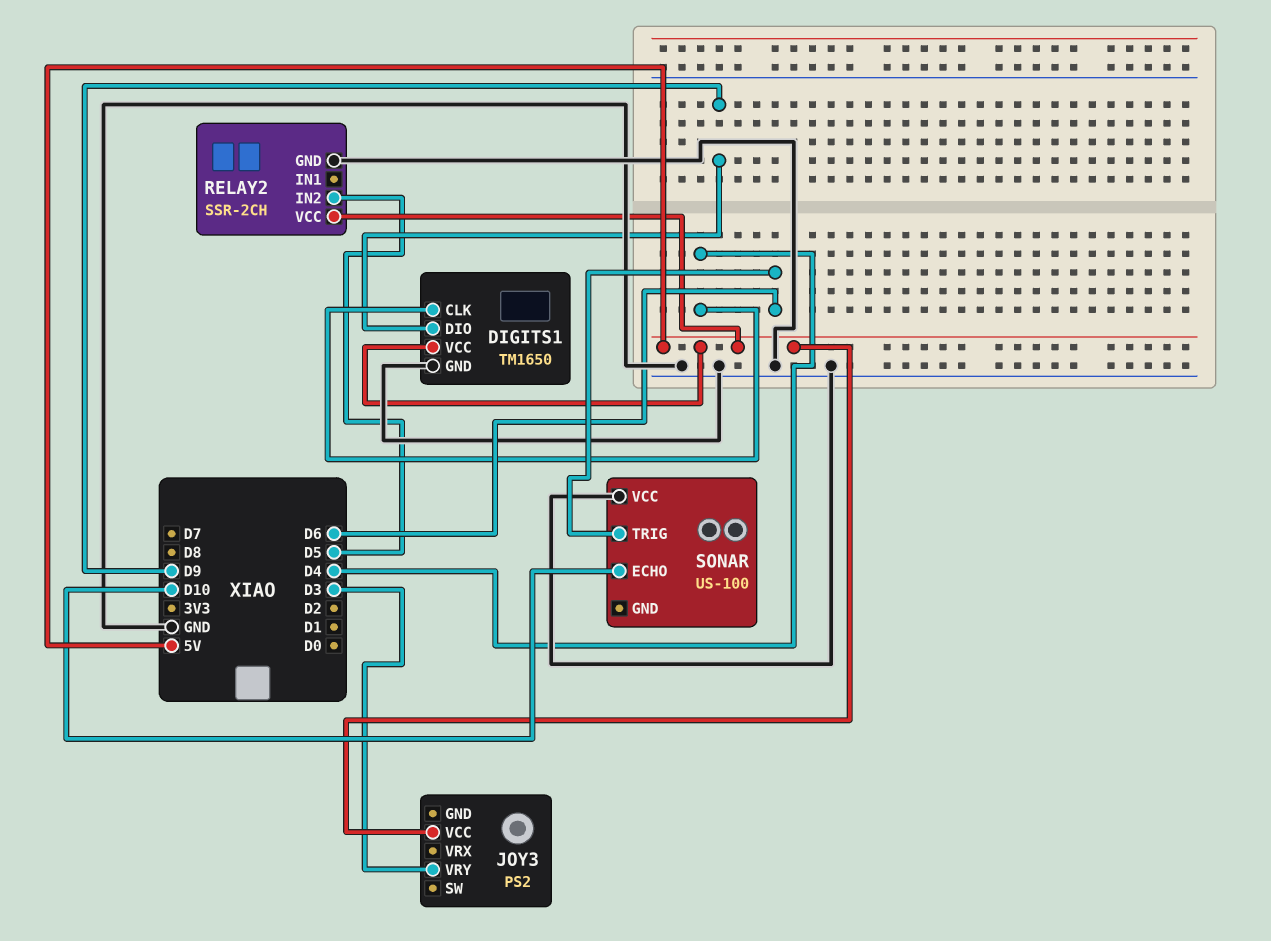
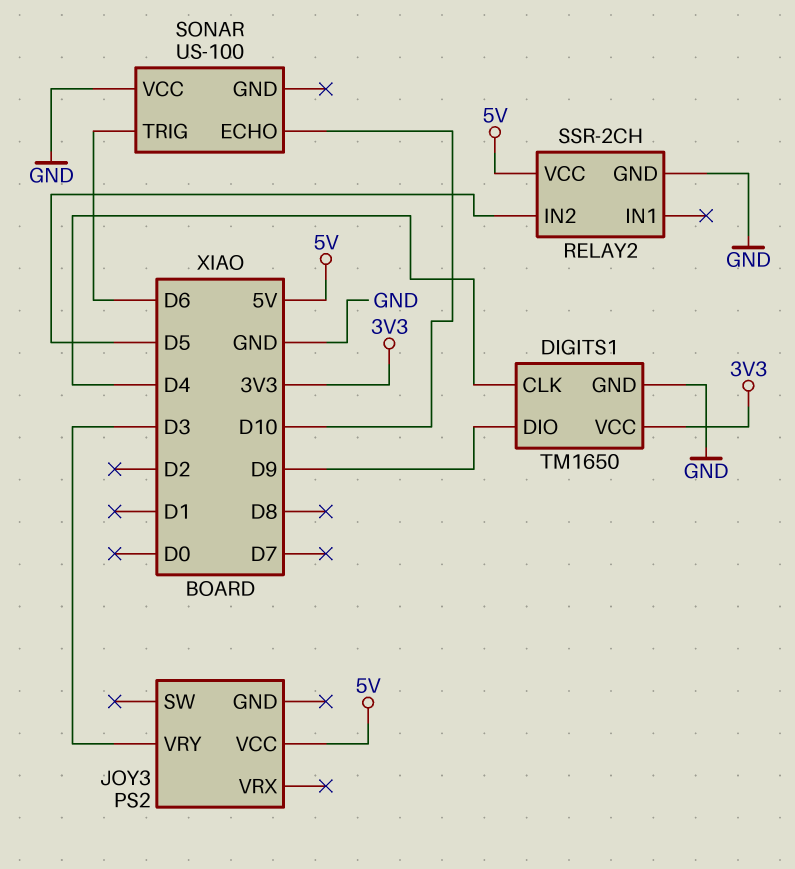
DIGITS1 pin VCC: 5V -> 3V3

